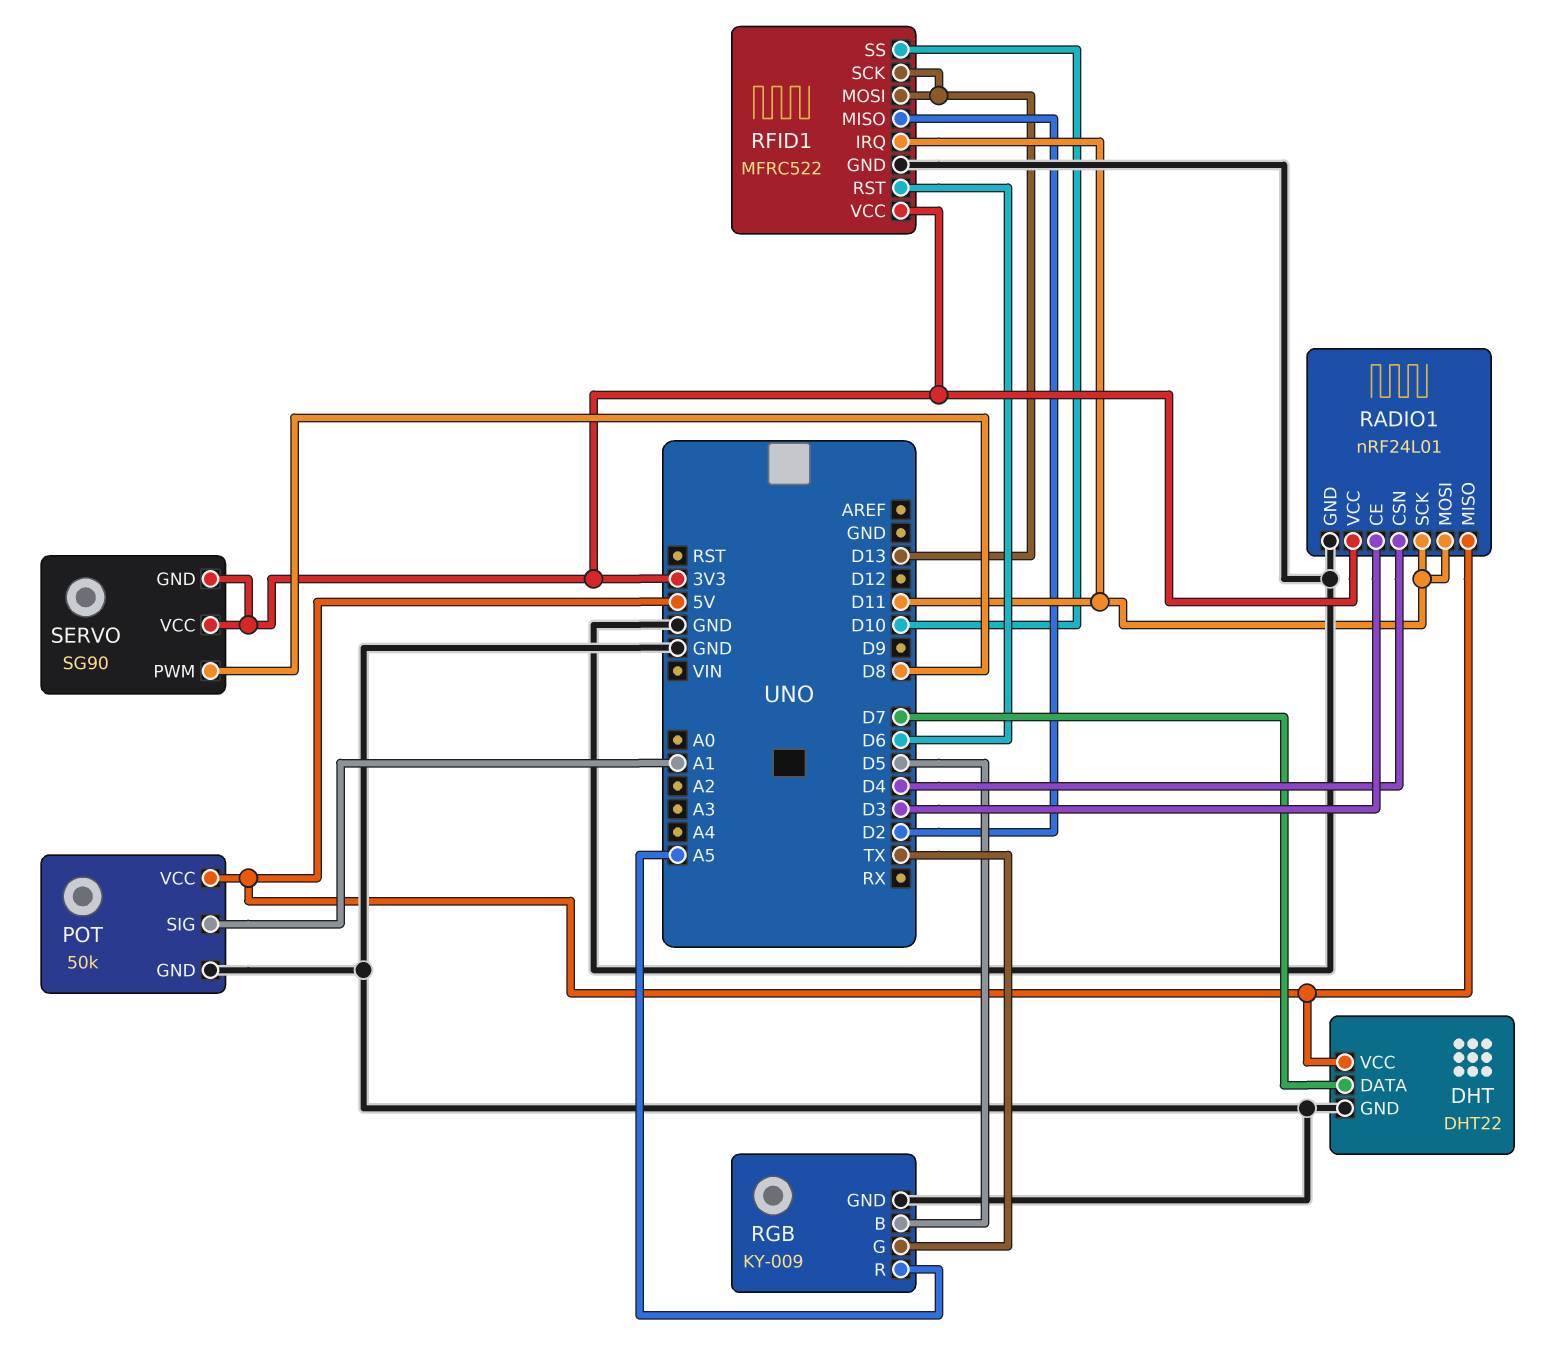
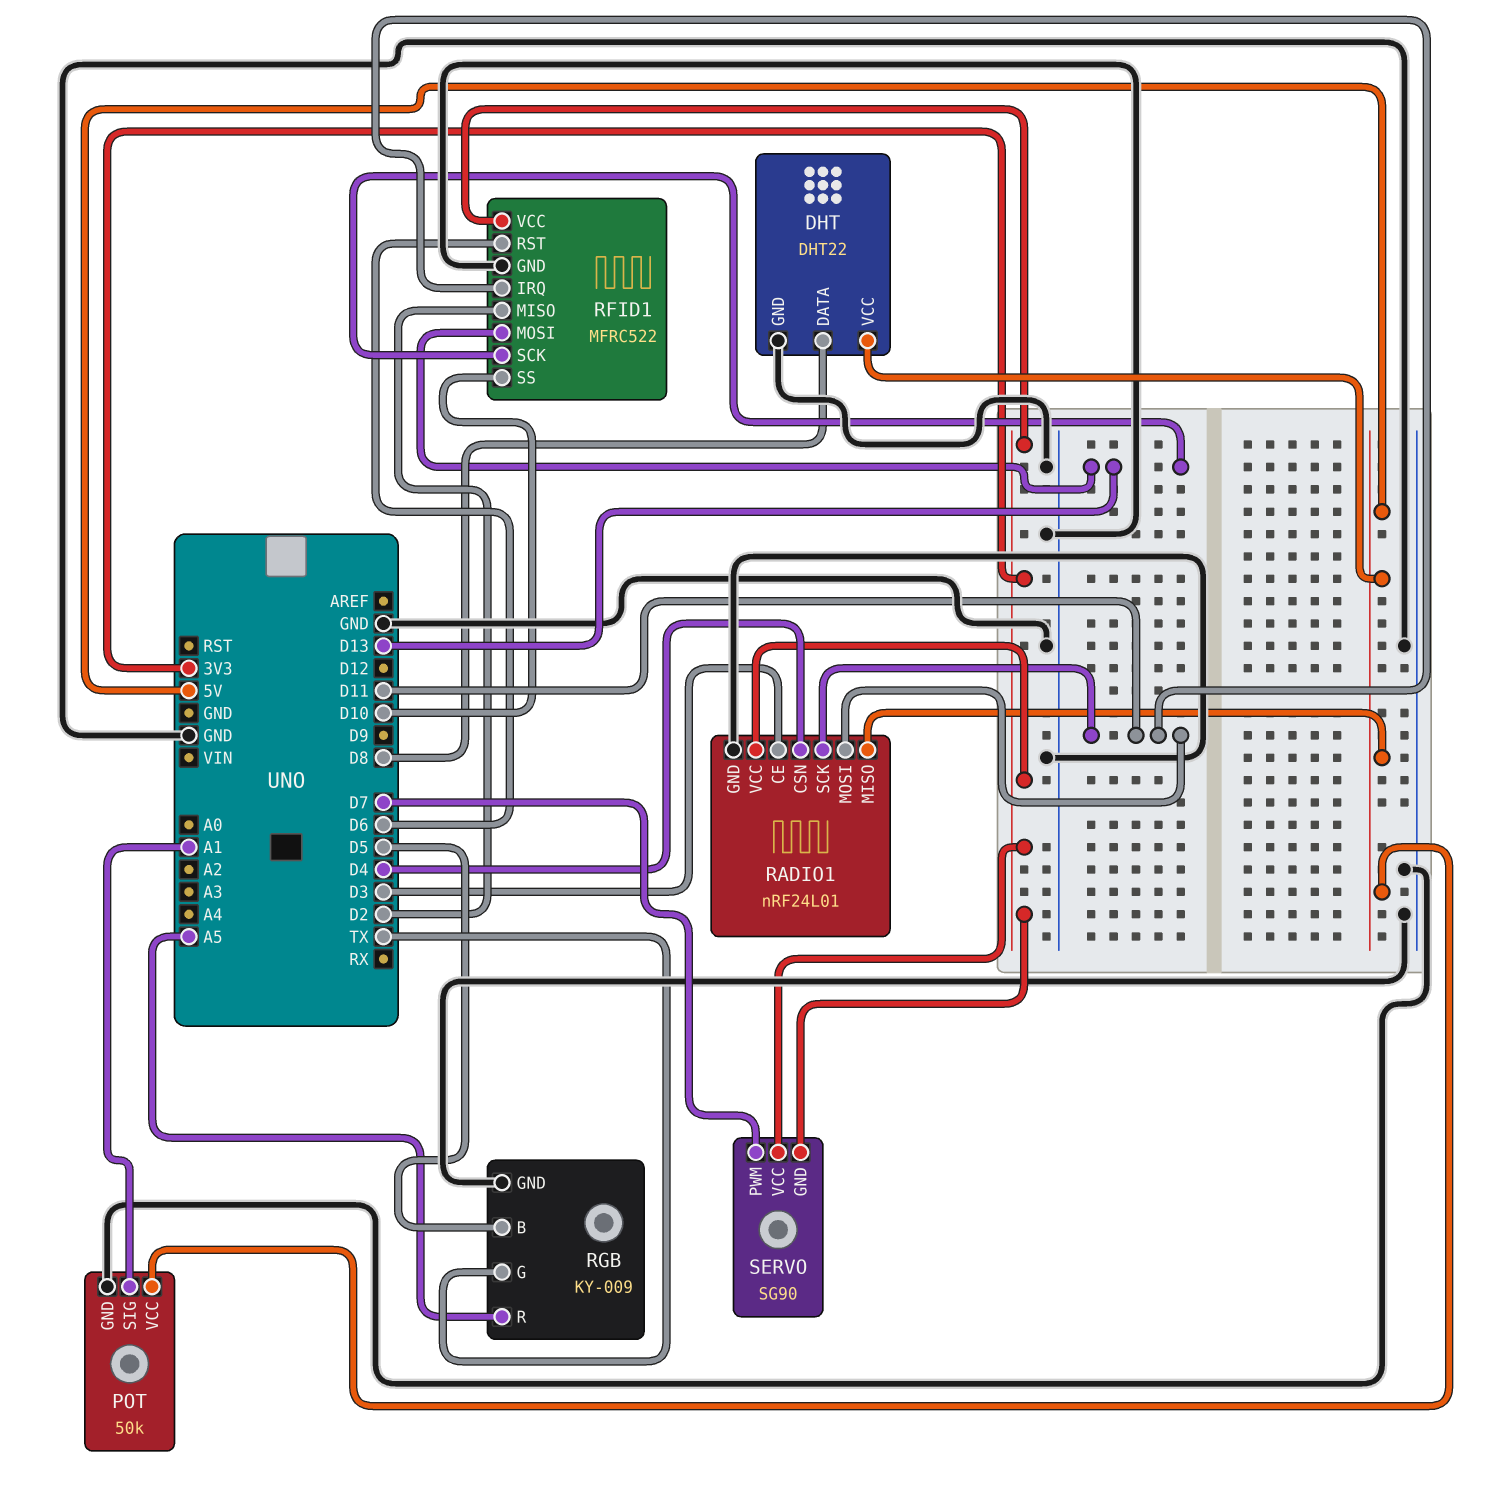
DHT pin DATA: D7 -> D8
SERVO pin PWM: D8 -> D7

